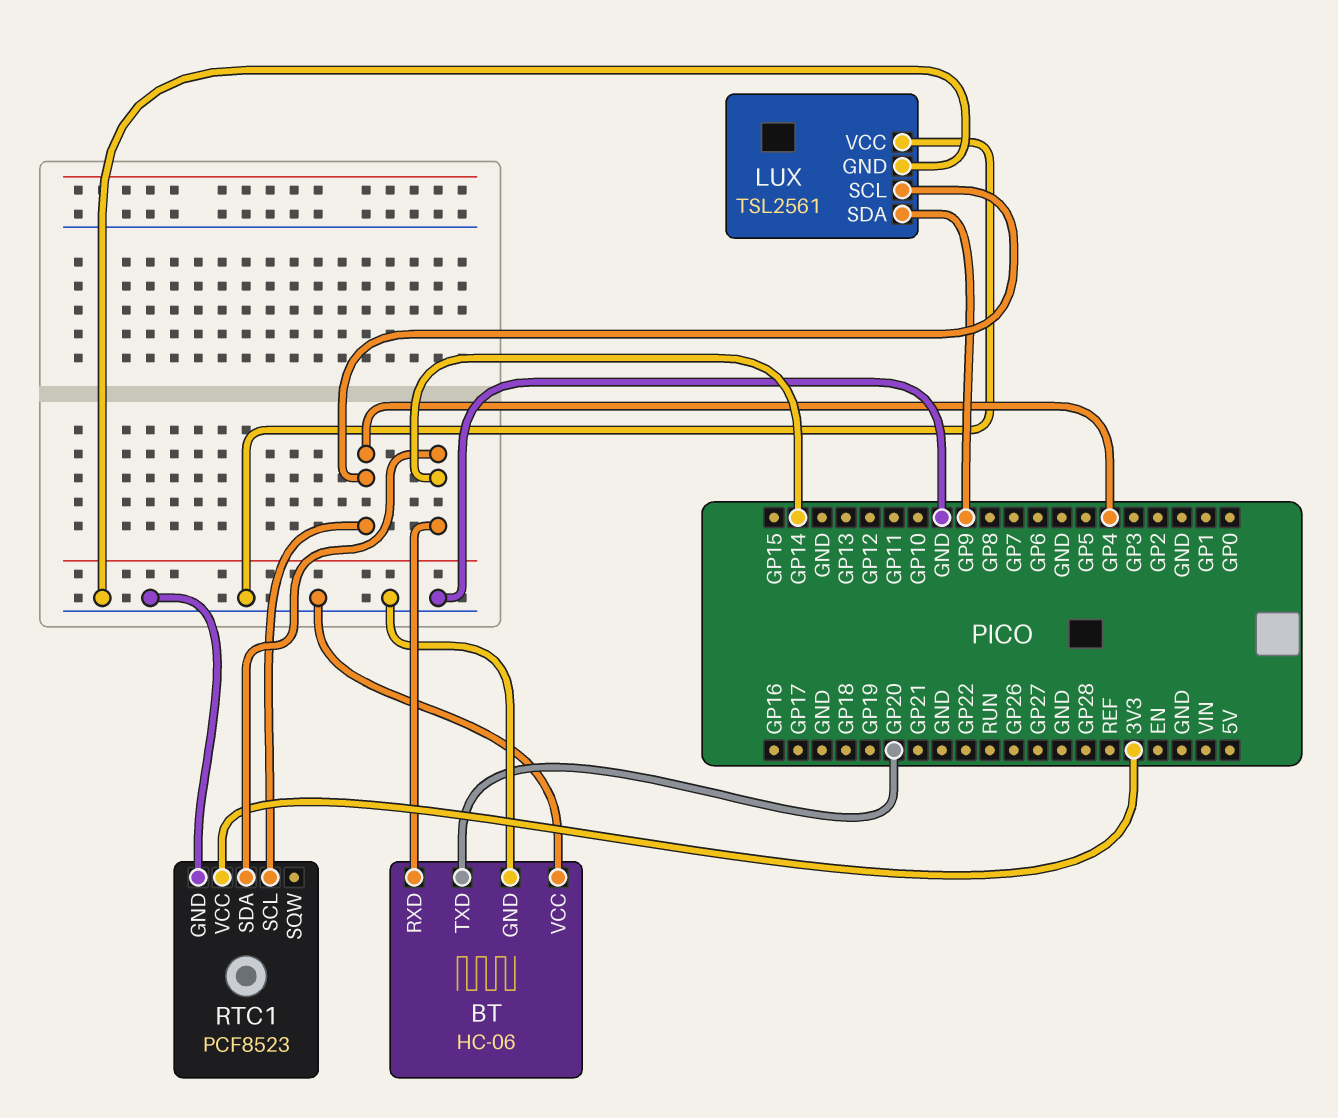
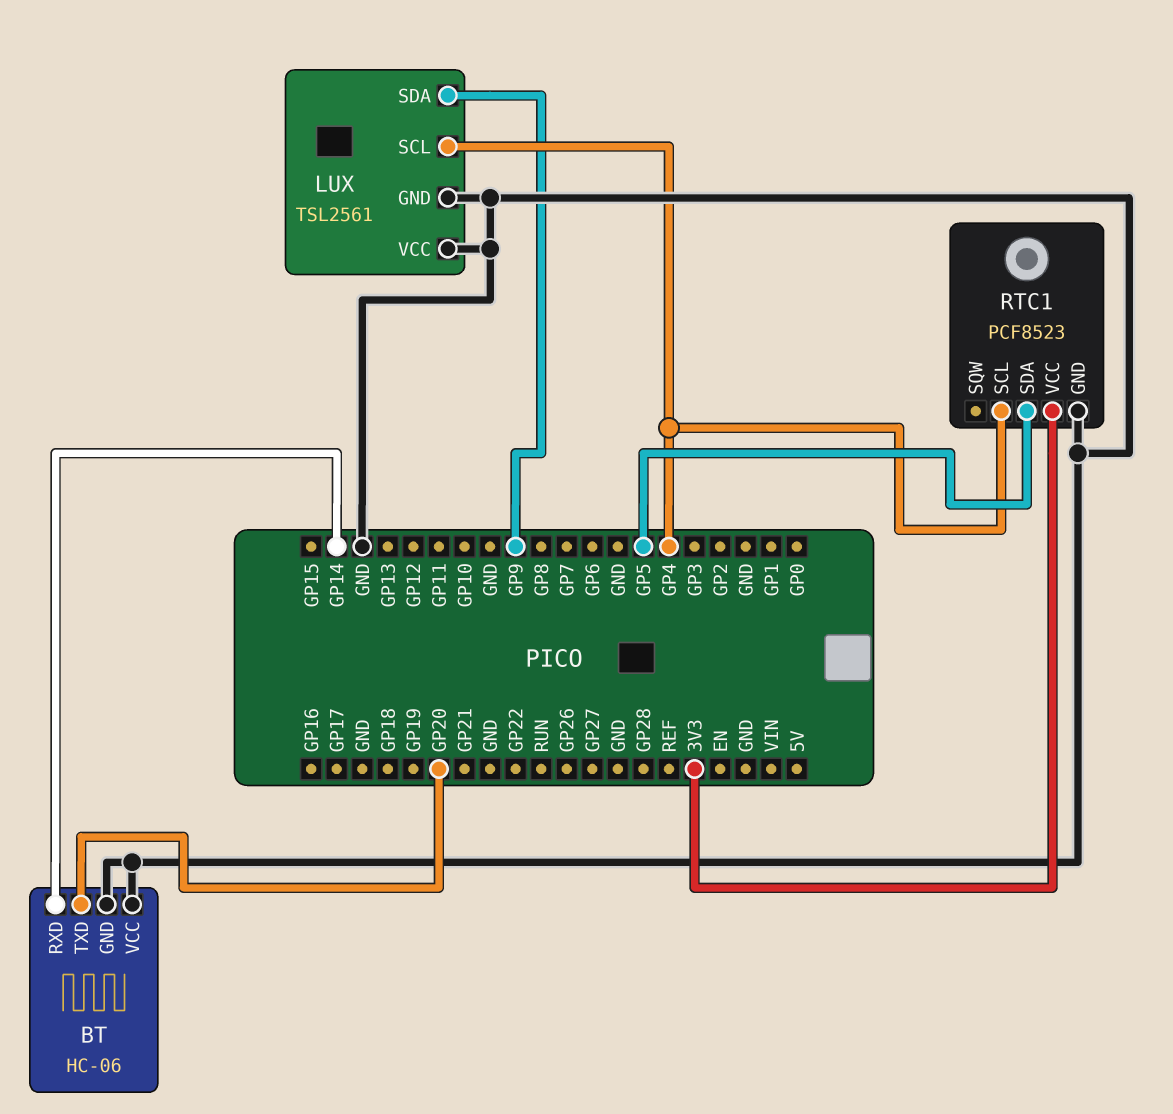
RTC1 pin SDA: GP14 -> GP5

